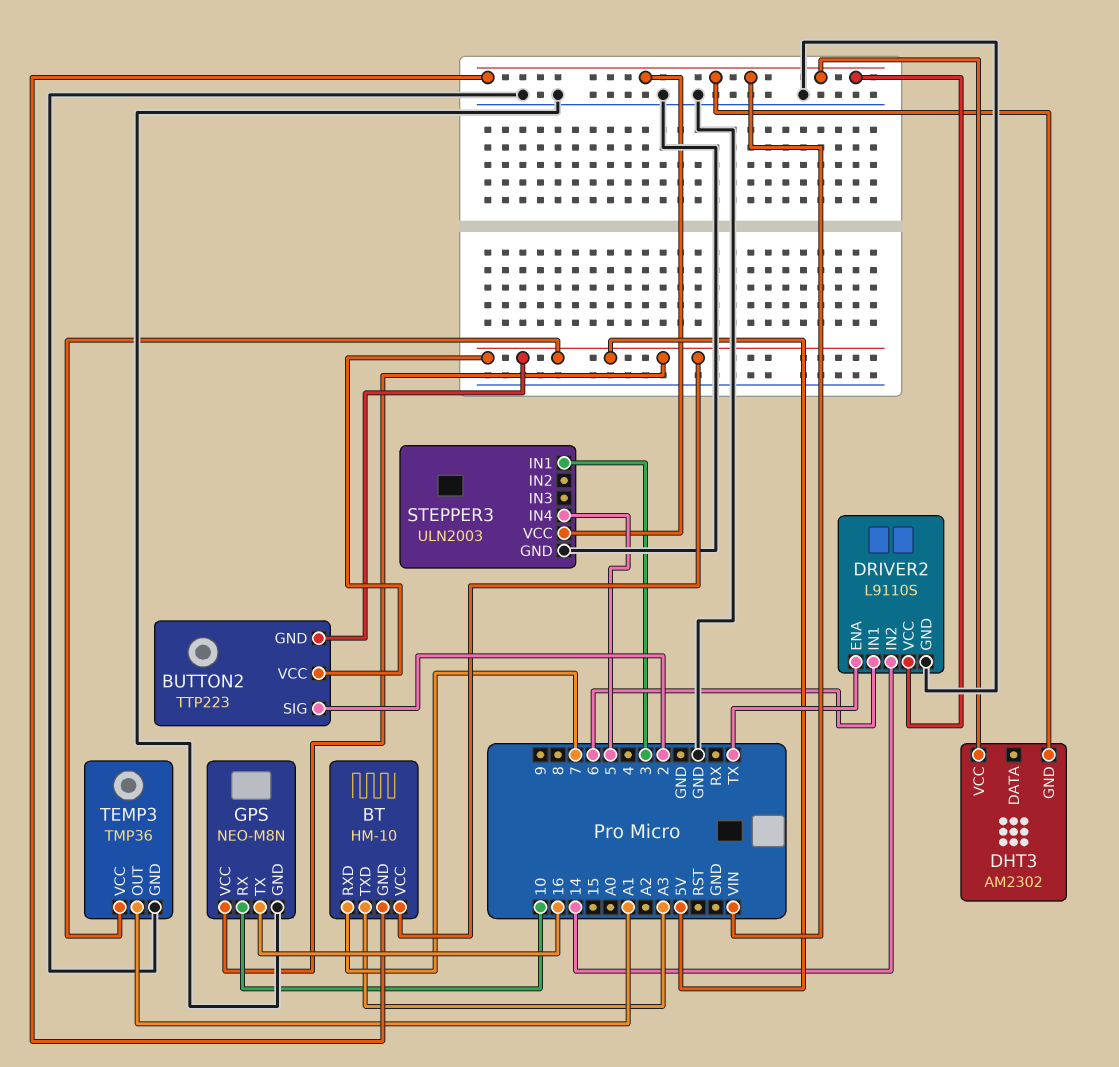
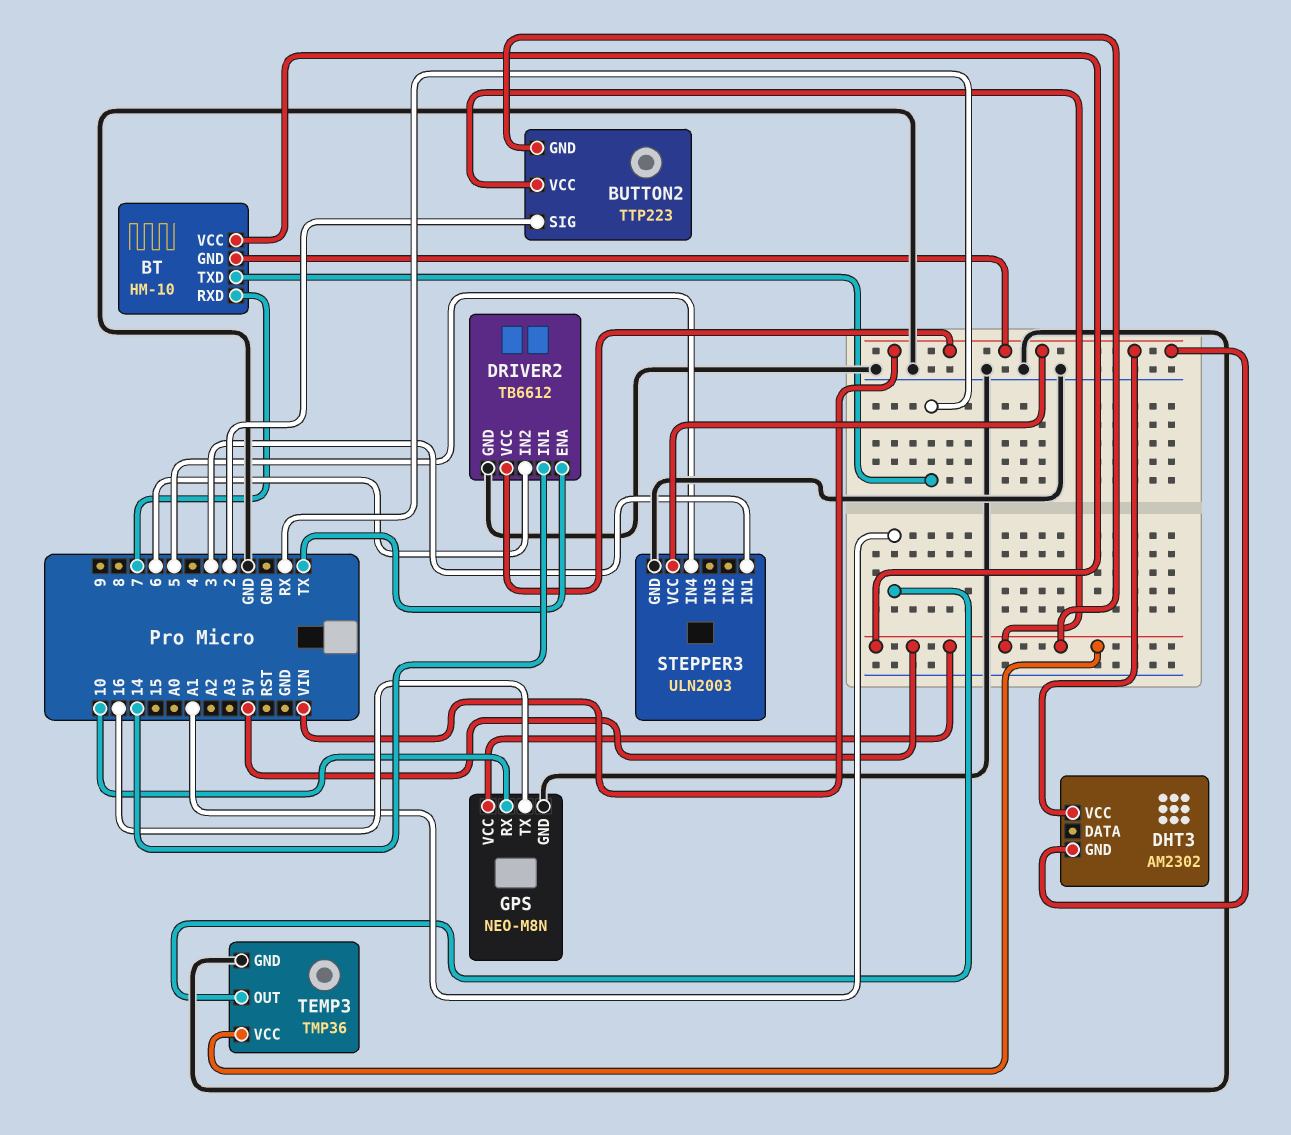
BT pin TXD: A3 -> RX
DRIVER2: L9110S -> TB6612
DRIVER2 pin IN1: 6 -> 14
DRIVER2 pin IN2: 14 -> 6

